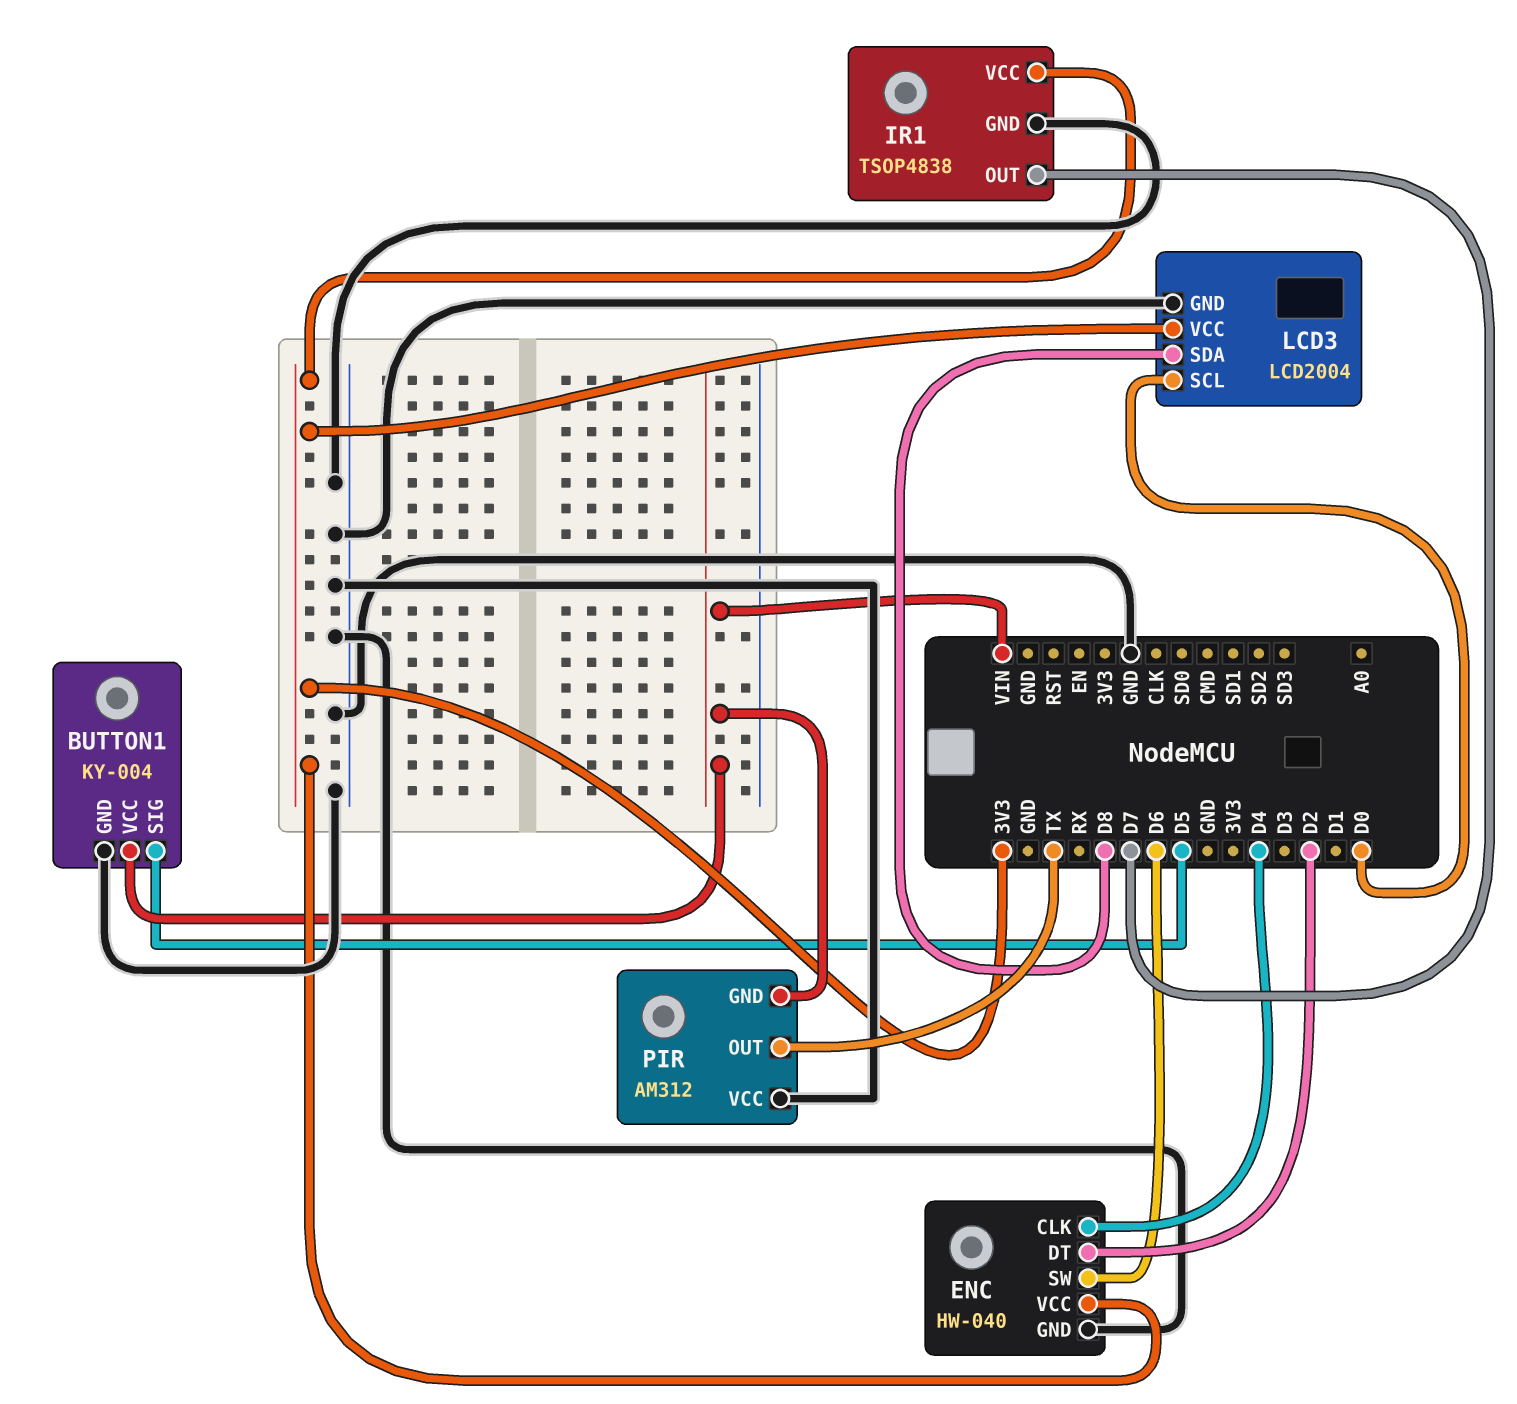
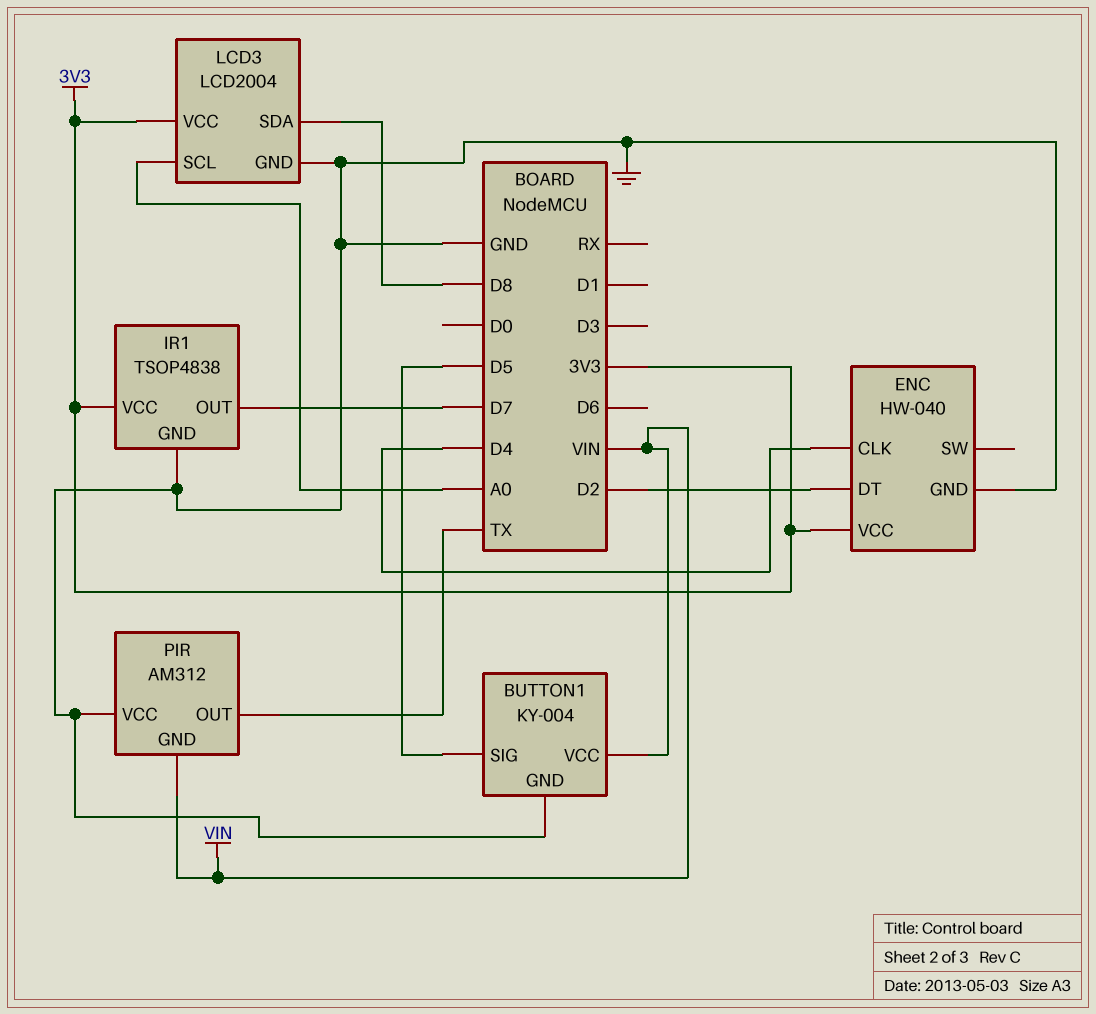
ENC pin SW: D6 -> none
LCD3 pin SCL: D0 -> A0

